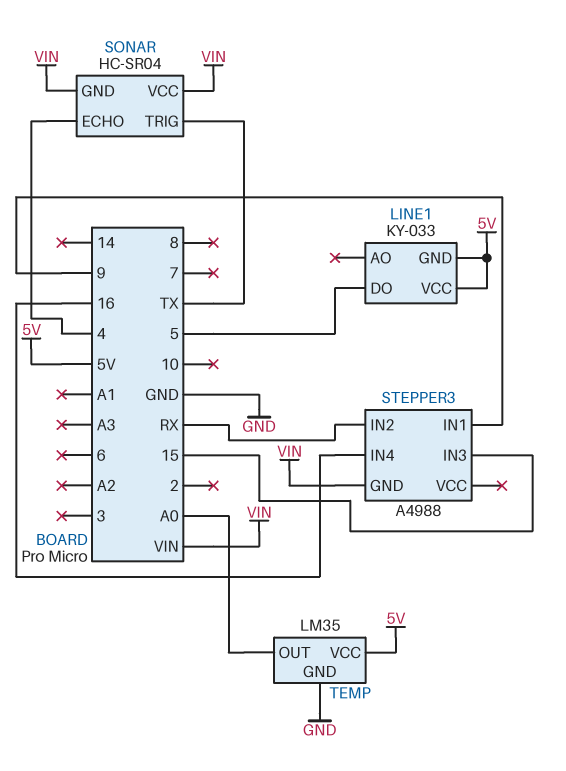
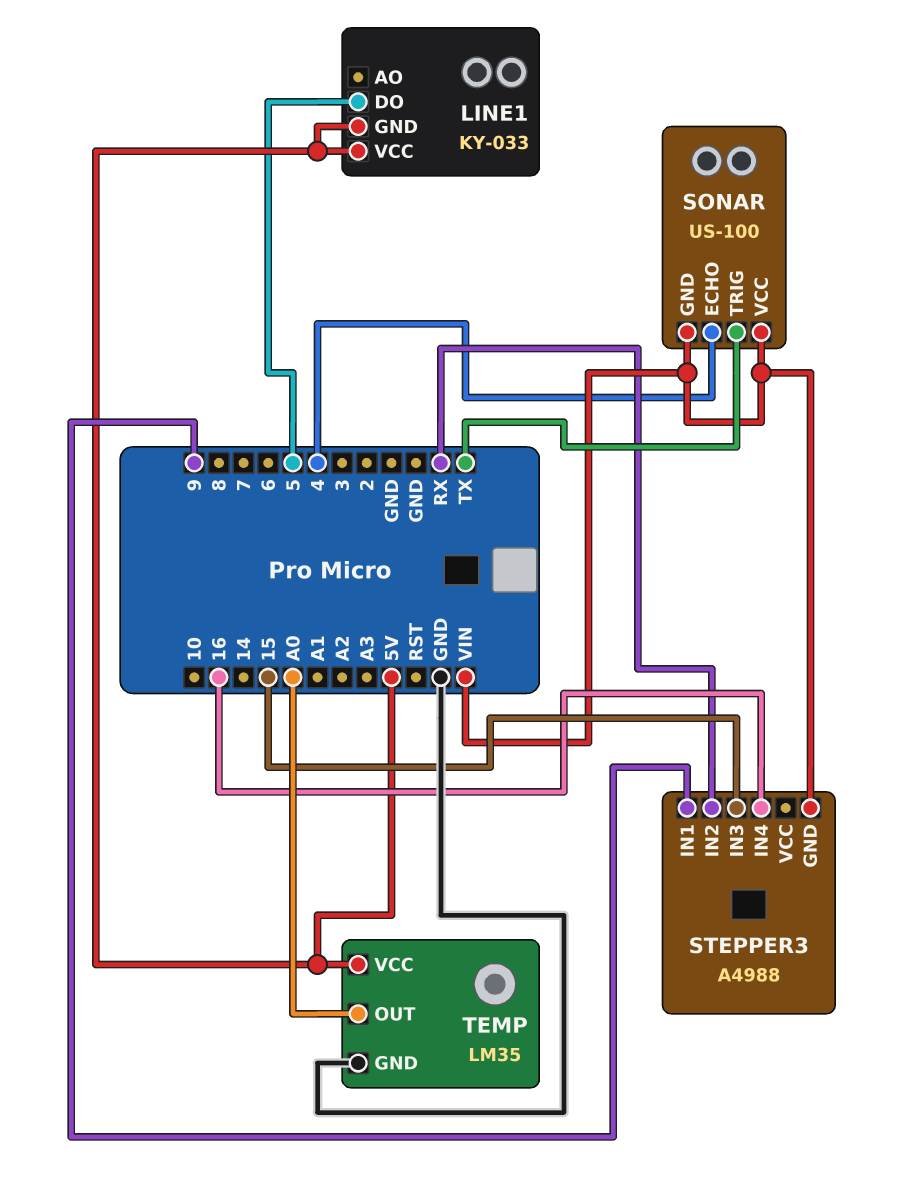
SONAR: HC-SR04 -> US-100

